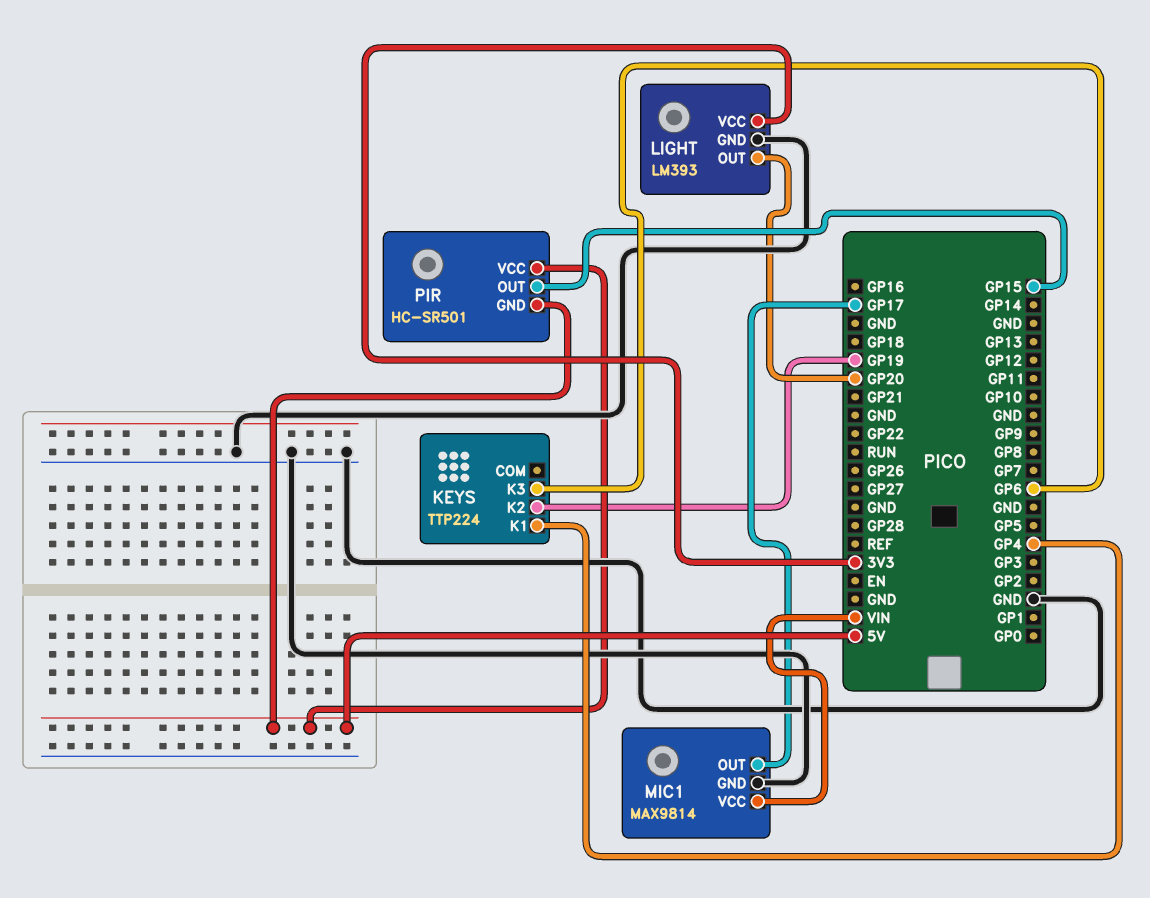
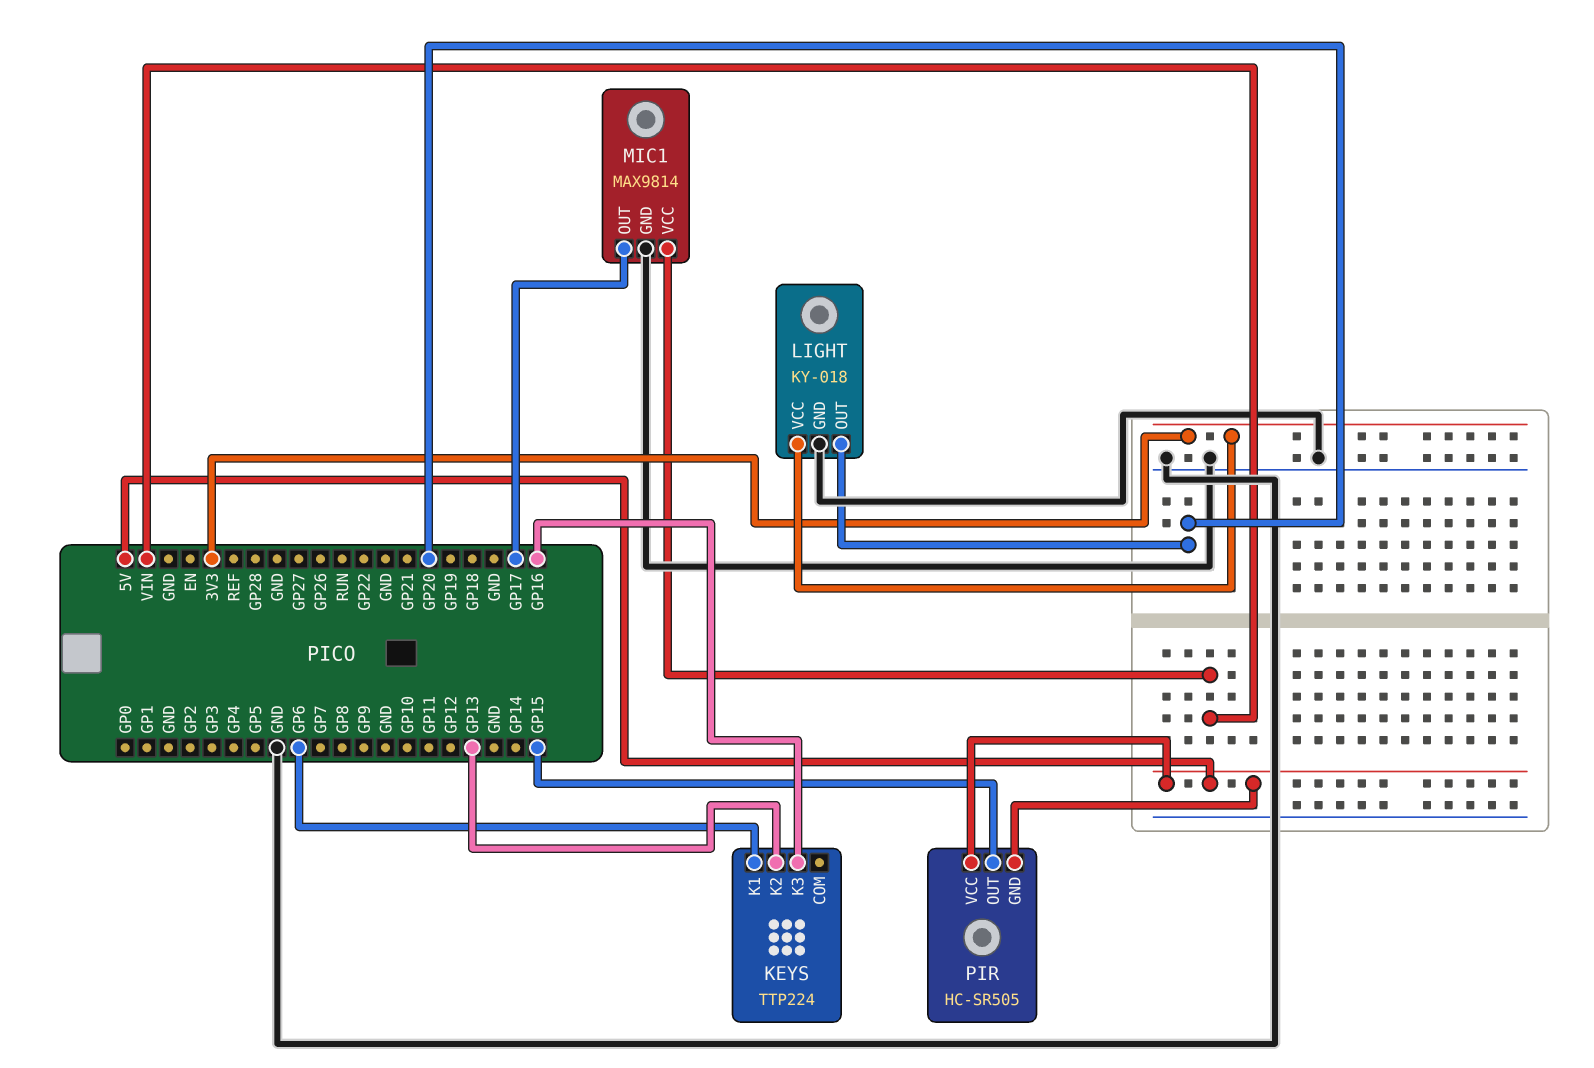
KEYS pin K1: GP4 -> GP6
KEYS pin K2: GP19 -> GP13
KEYS pin K3: GP6 -> GP16
LIGHT: LM393 -> KY-018
PIR: HC-SR501 -> HC-SR505

